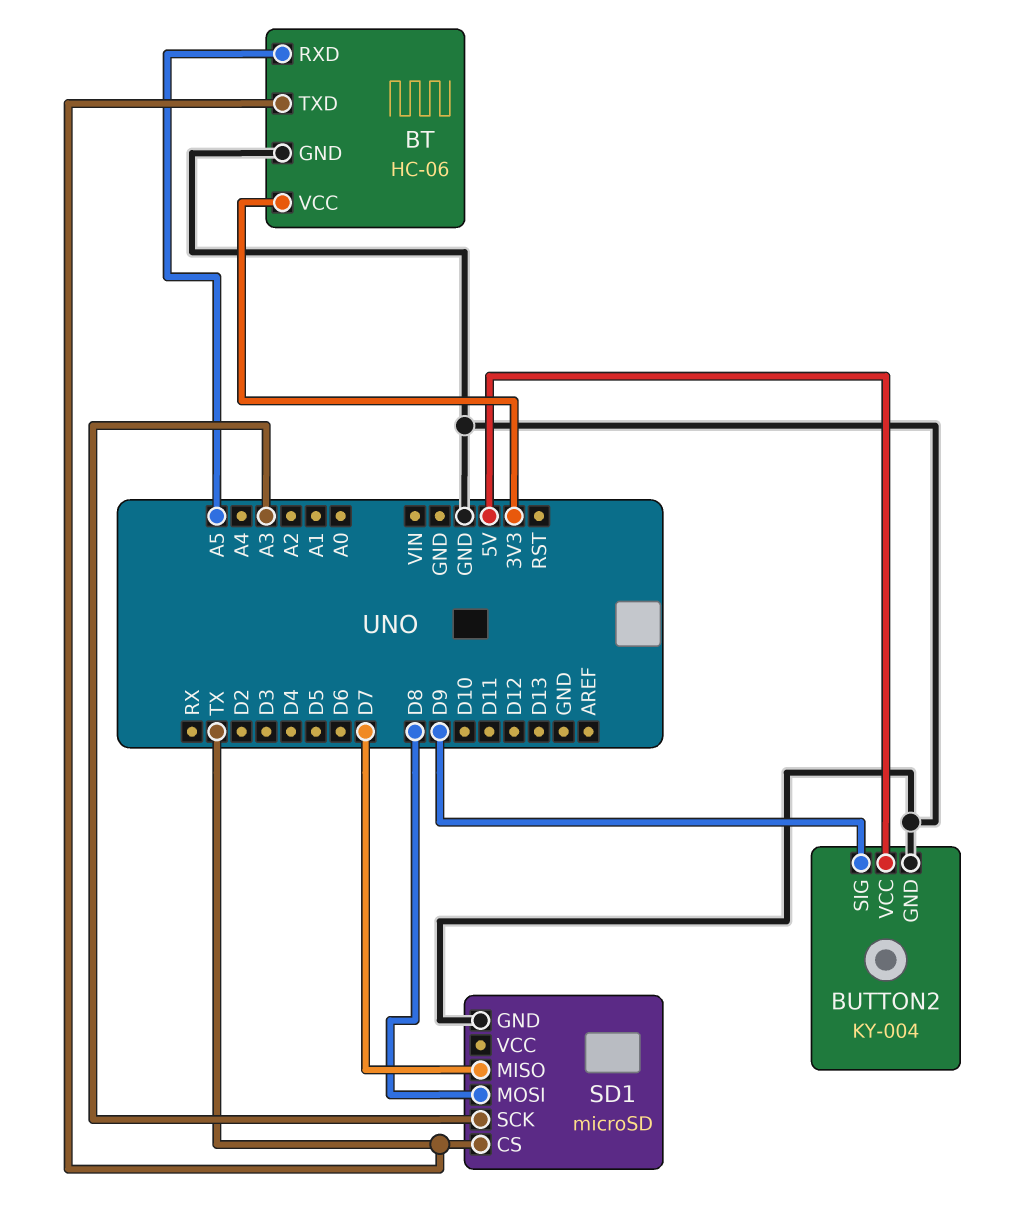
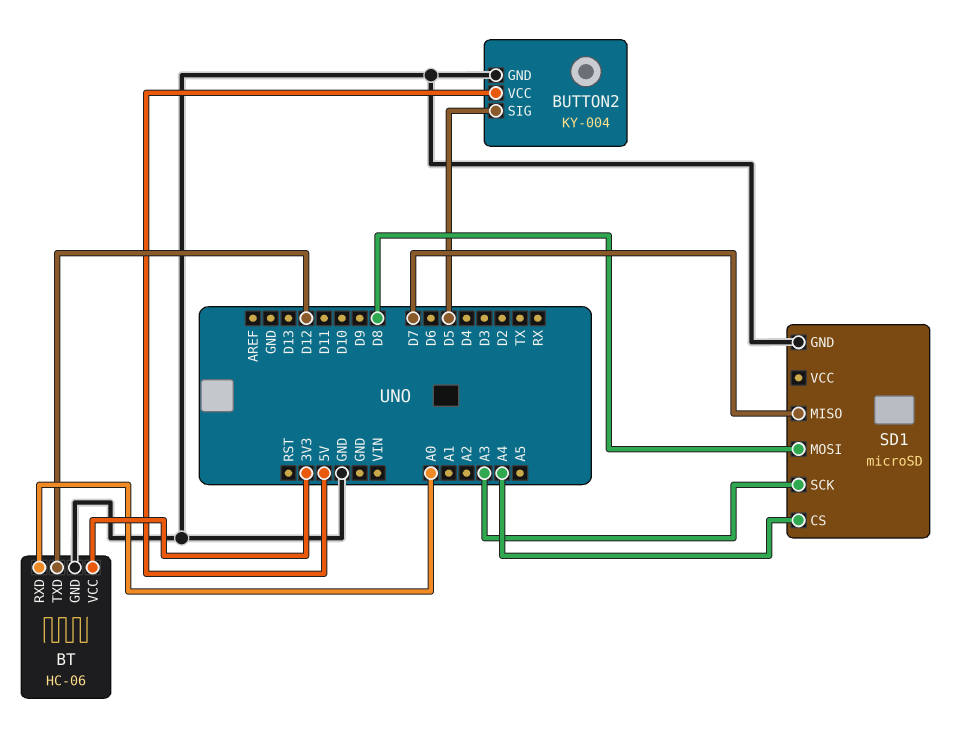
BT pin RXD: A5 -> A0
BT pin TXD: TX -> D12
BUTTON2 pin SIG: D9 -> D5
SD1 pin CS: TX -> A4

